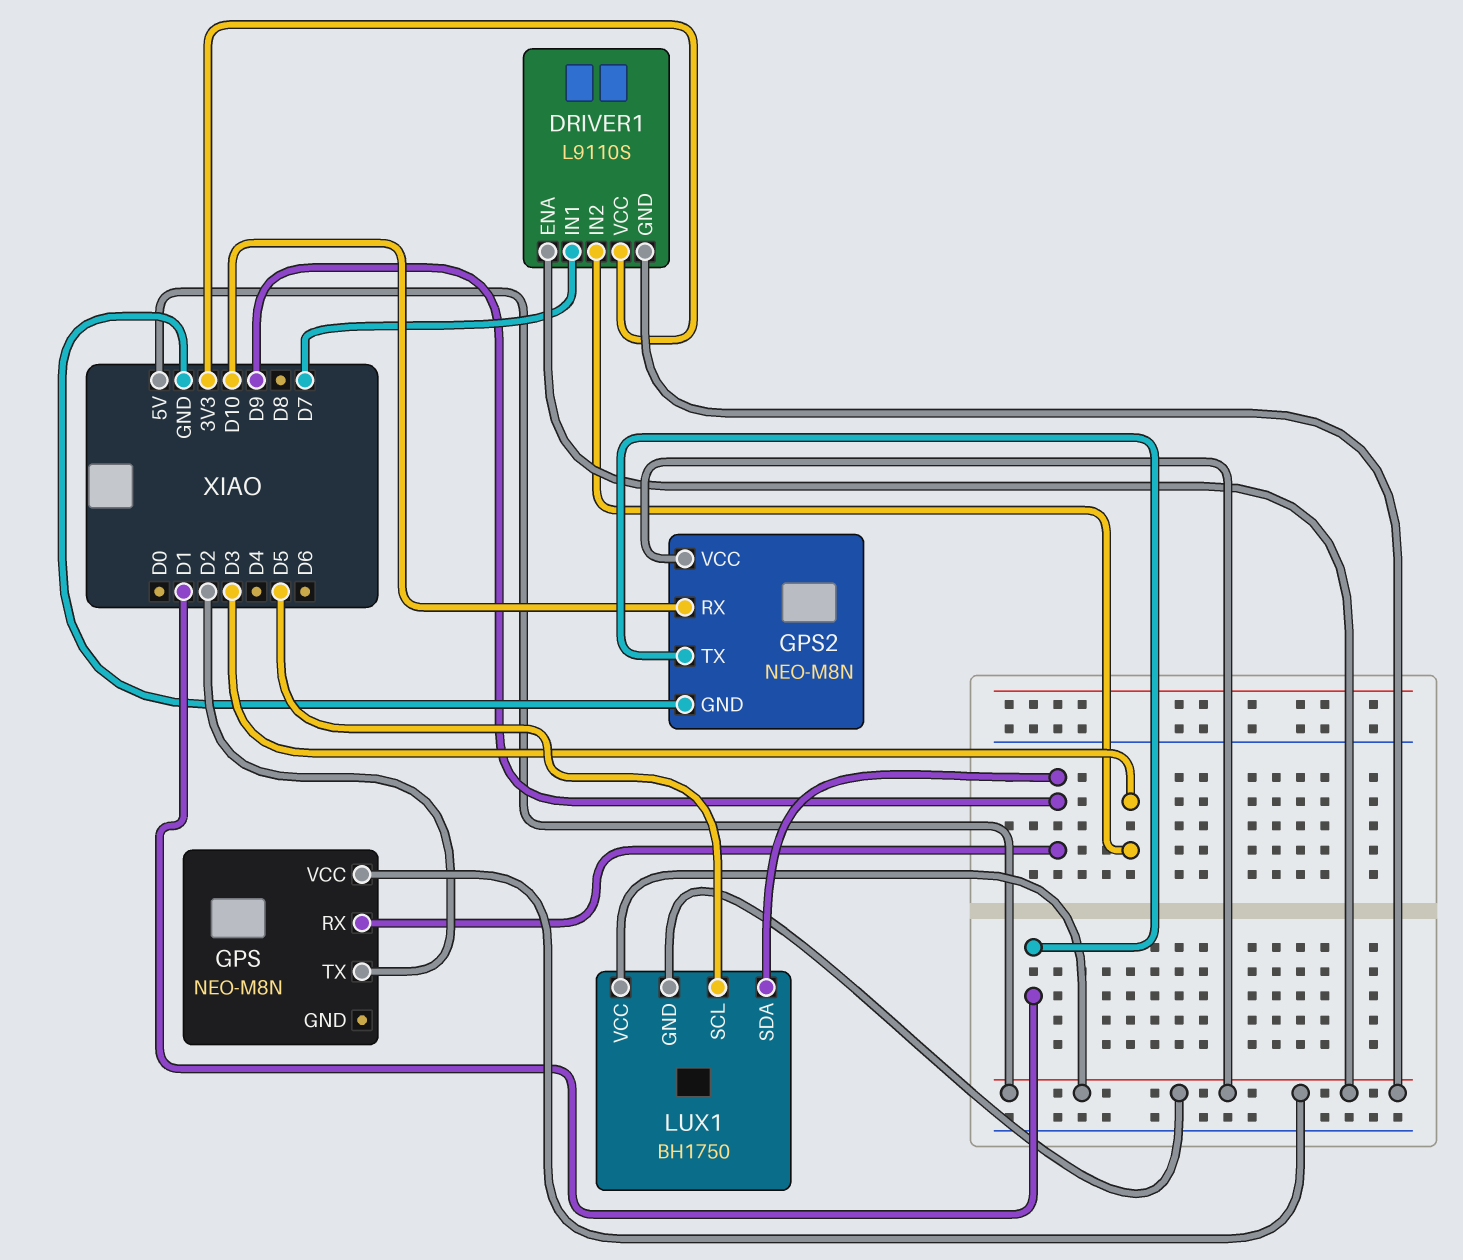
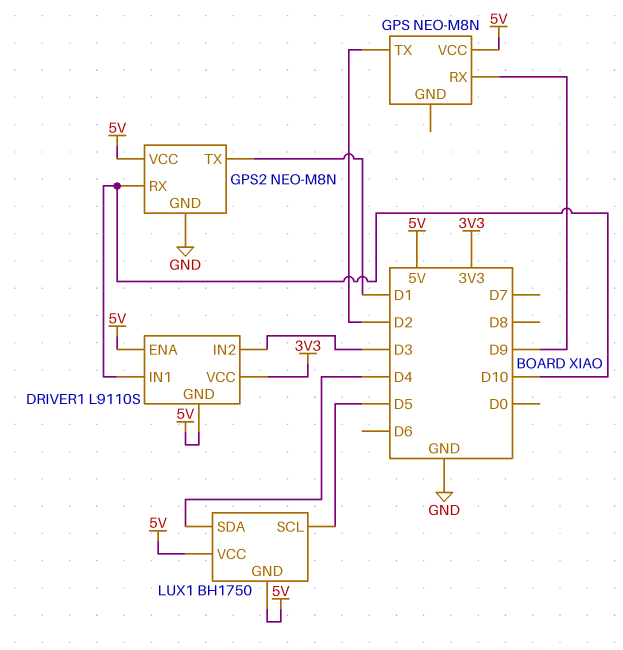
DRIVER1 pin IN1: D7 -> D10
LUX1 pin SDA: D9 -> D4

